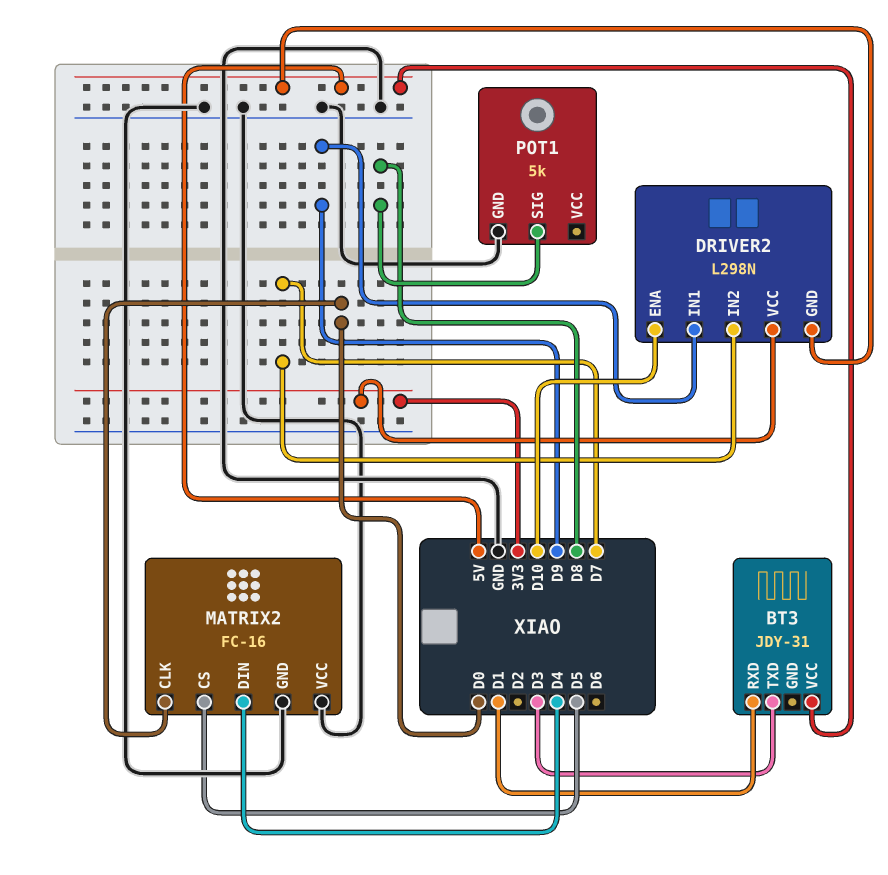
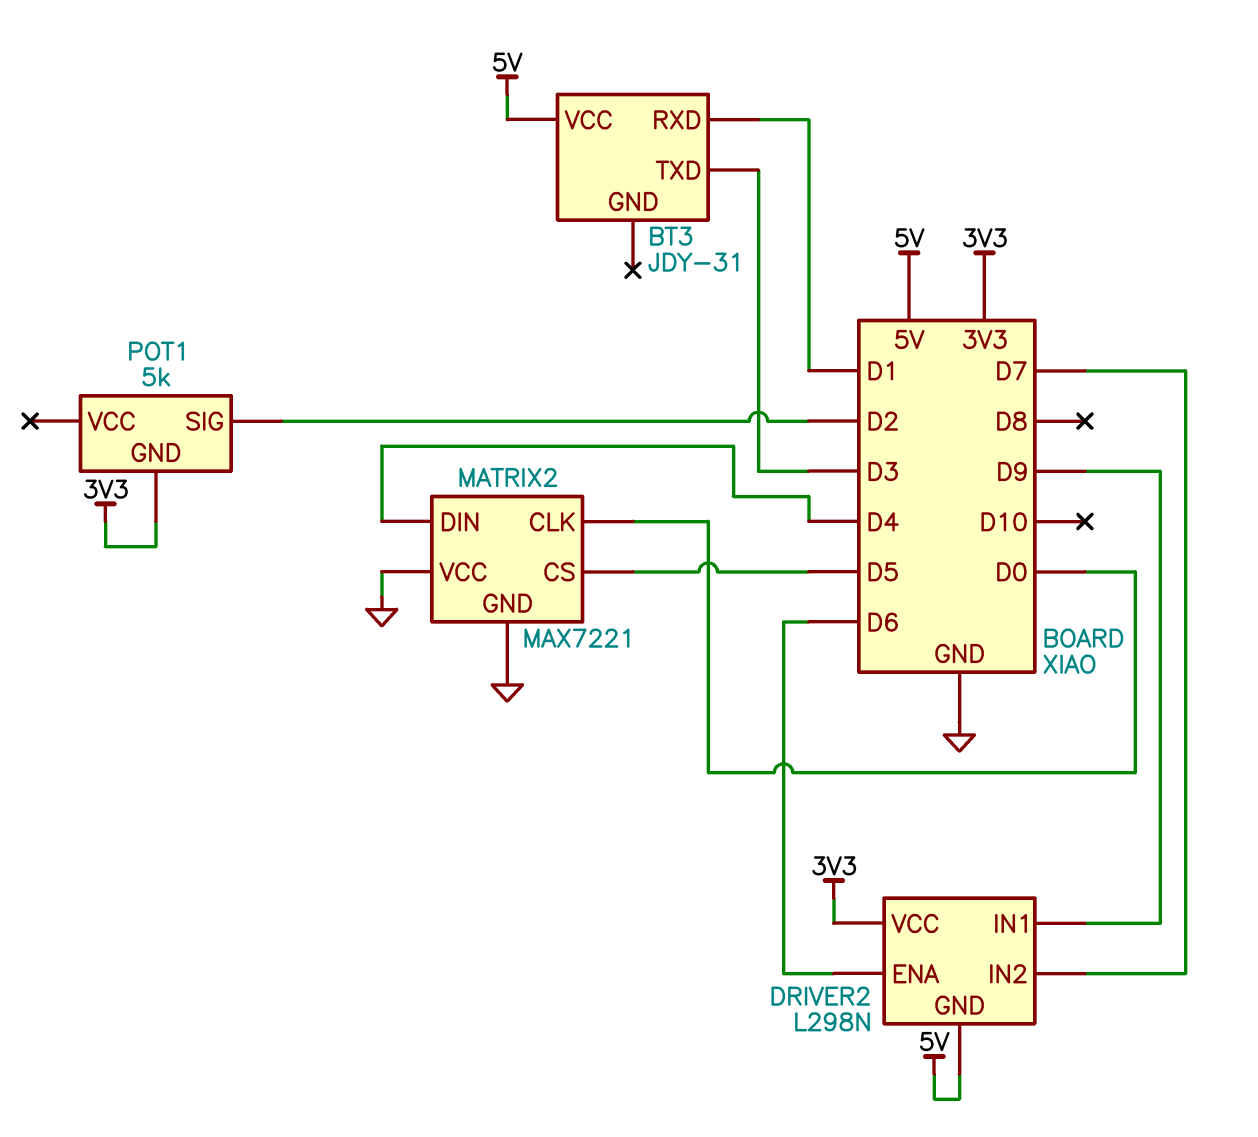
DRIVER2 pin ENA: D10 -> D6
MATRIX2: FC-16 -> MAX7221
POT1 pin GND: GND -> 3V3
POT1 pin SIG: D8 -> D2

